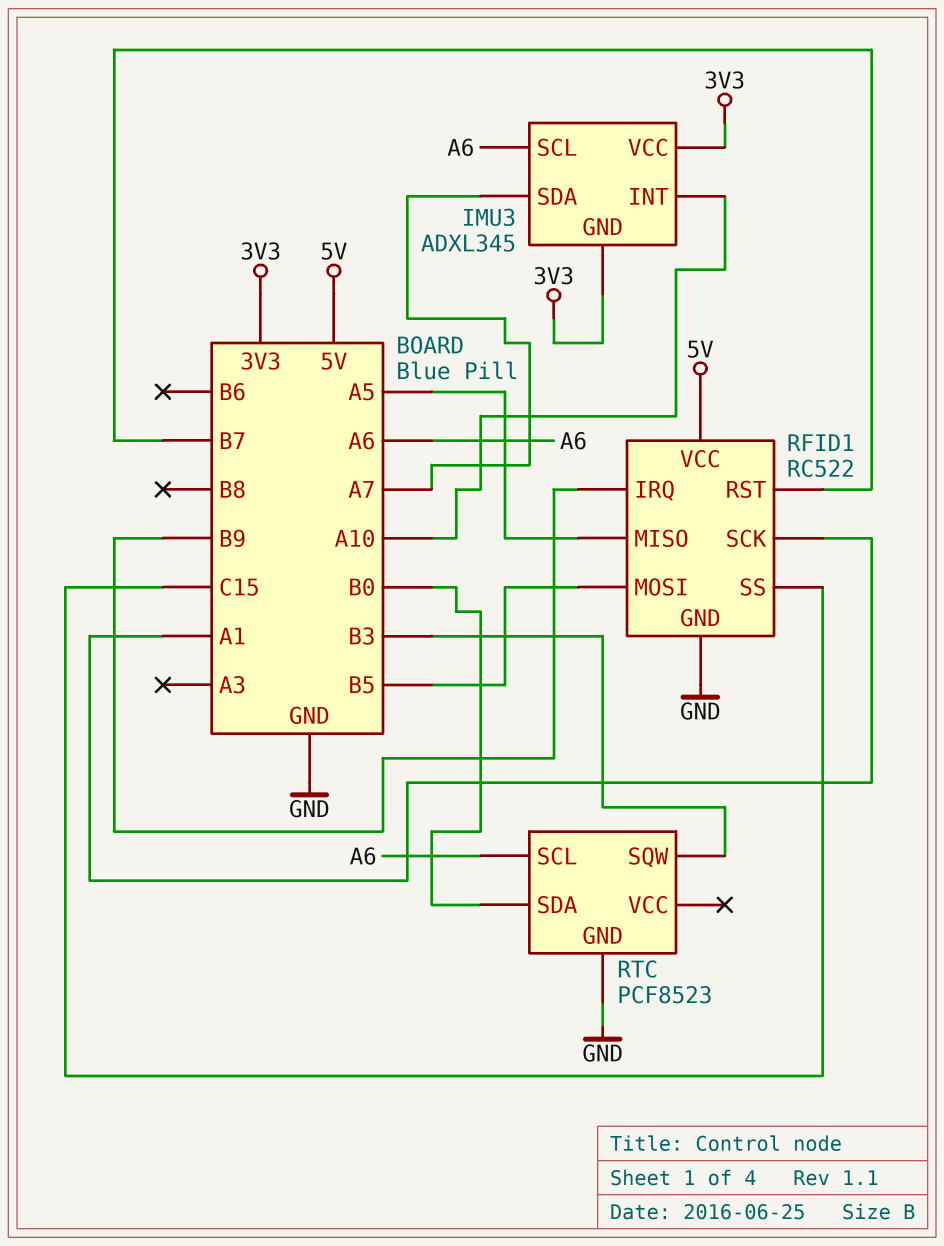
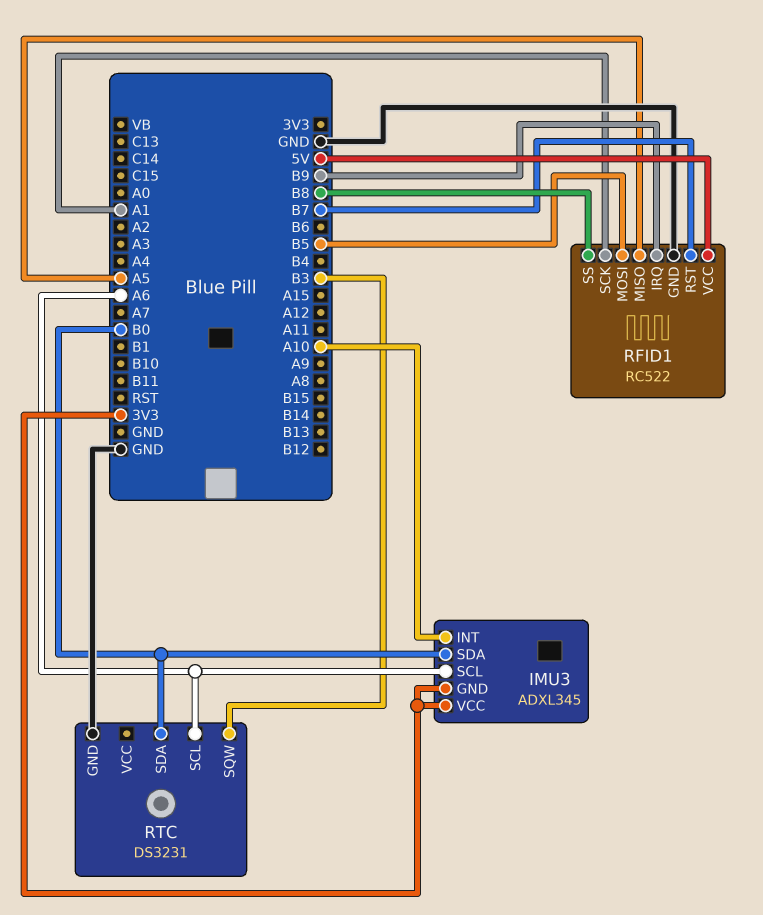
IMU3 pin SDA: A7 -> B0
RFID1 pin SS: C15 -> B8
RTC: PCF8523 -> DS3231

